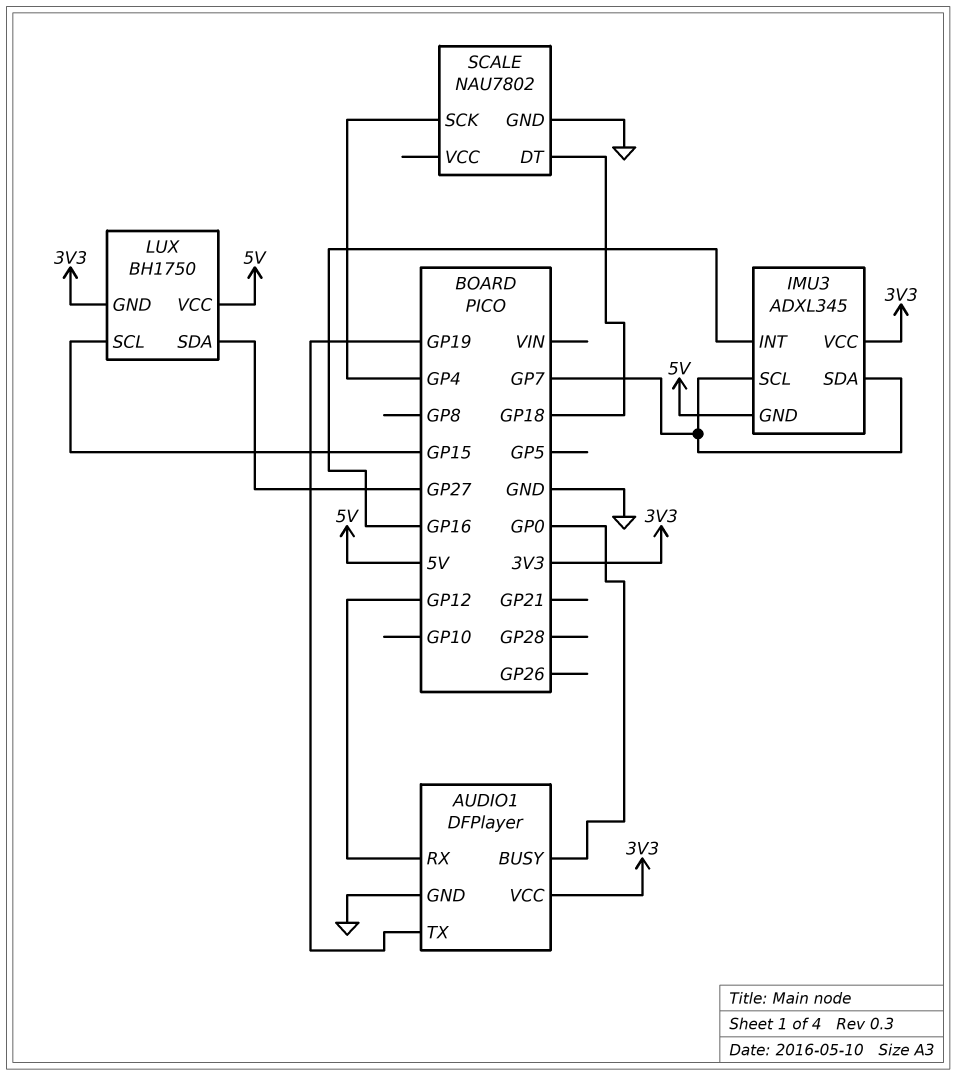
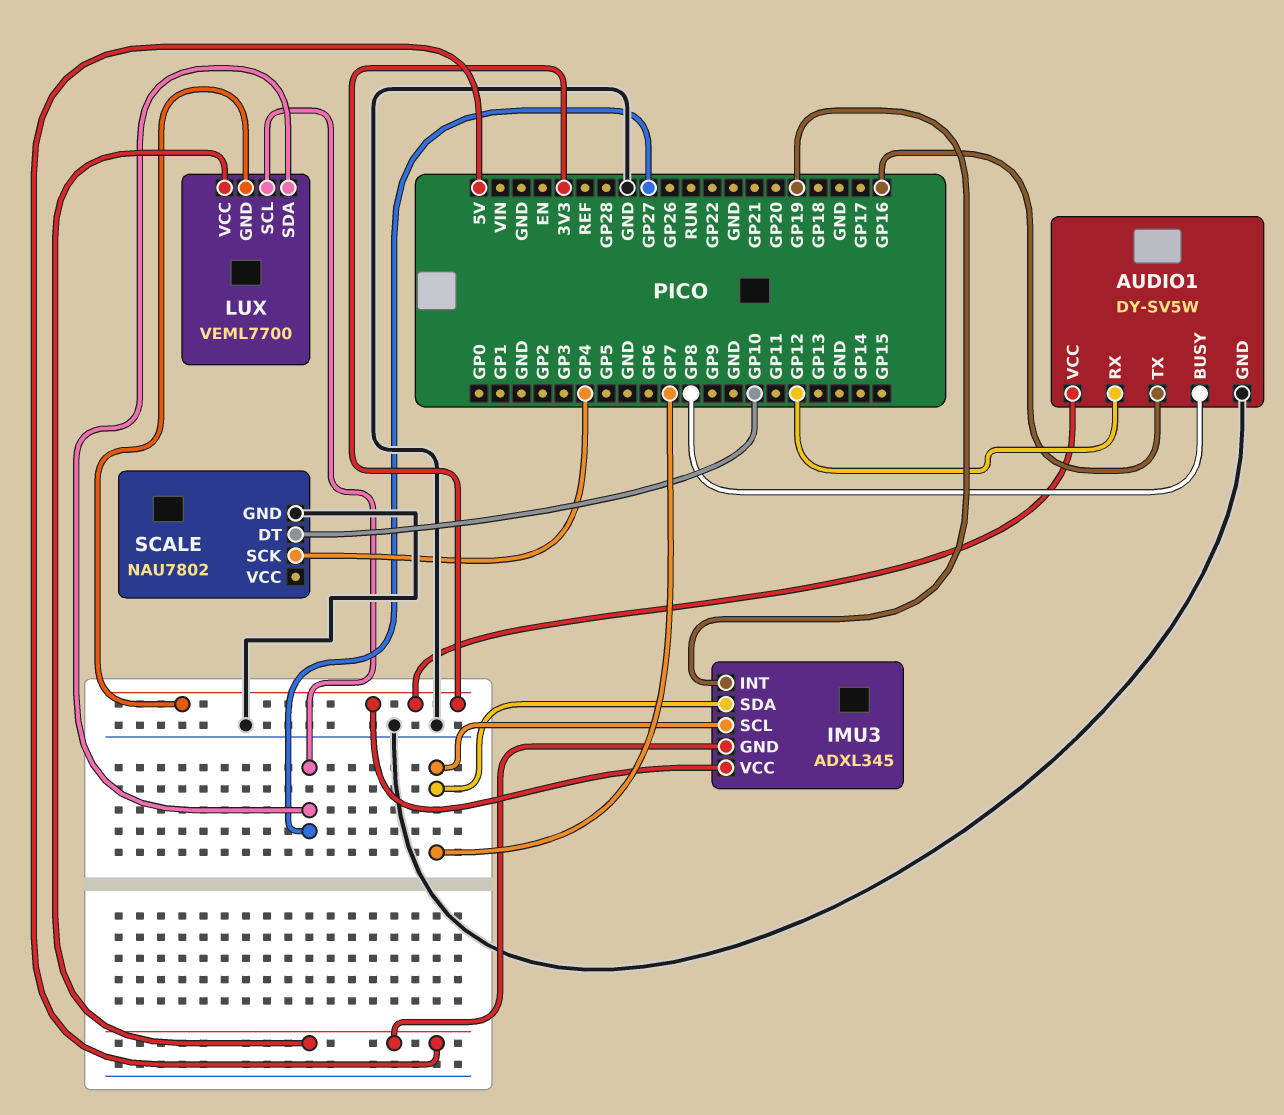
AUDIO1: DFPlayer -> DY-SV5W
AUDIO1 pin BUSY: GP0 -> GP8
AUDIO1 pin TX: GP19 -> GP16
IMU3 pin INT: GP16 -> GP19
LUX: BH1750 -> VEML7700
LUX pin SCL: GP15 -> GP27
SCALE pin DT: GP18 -> GP10

